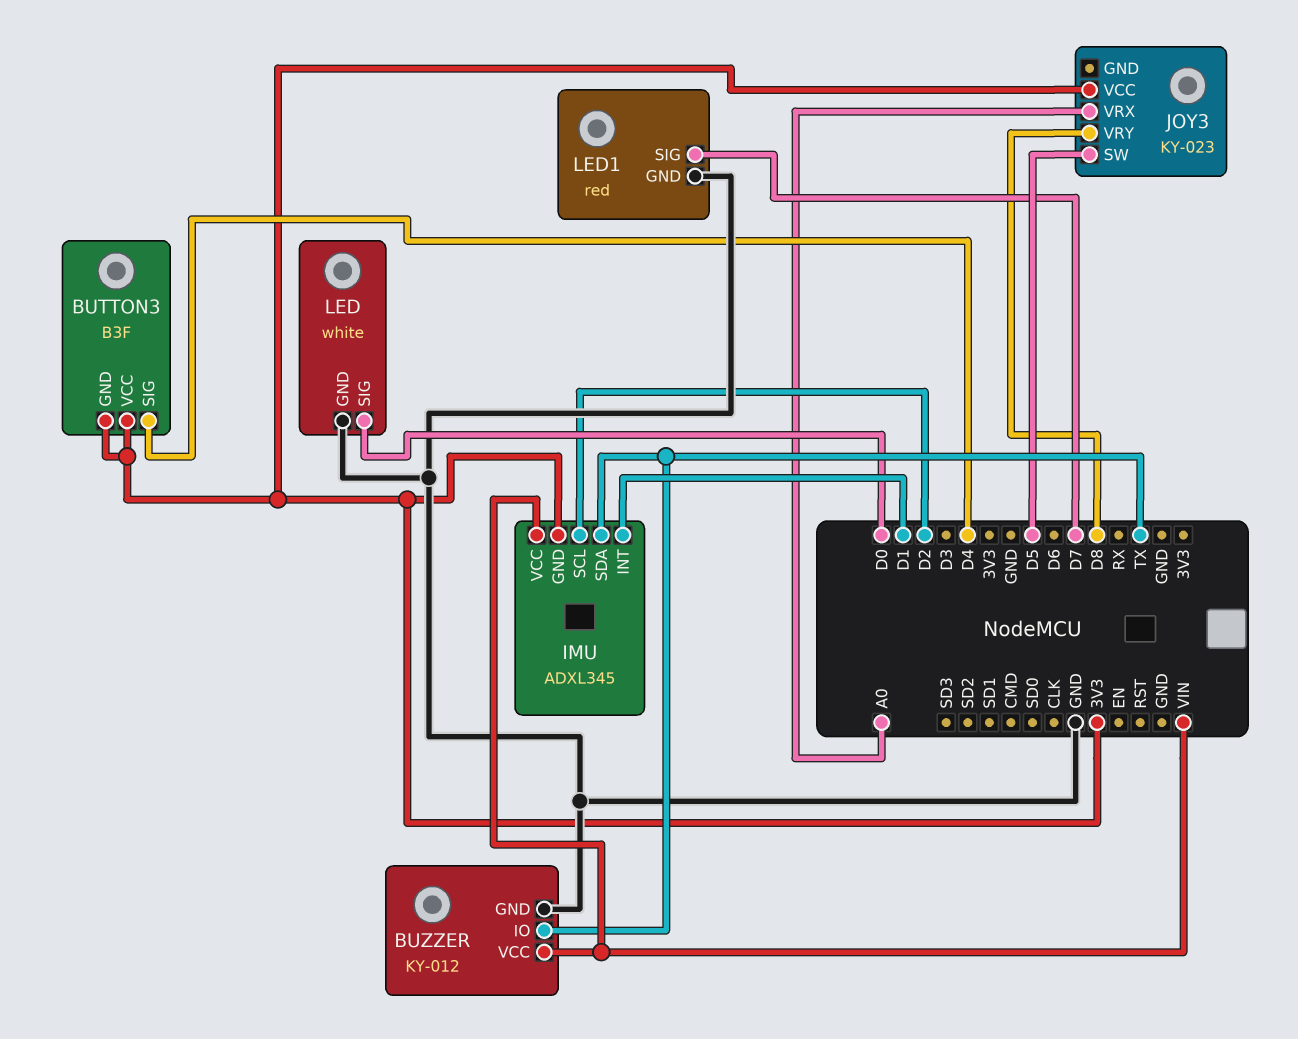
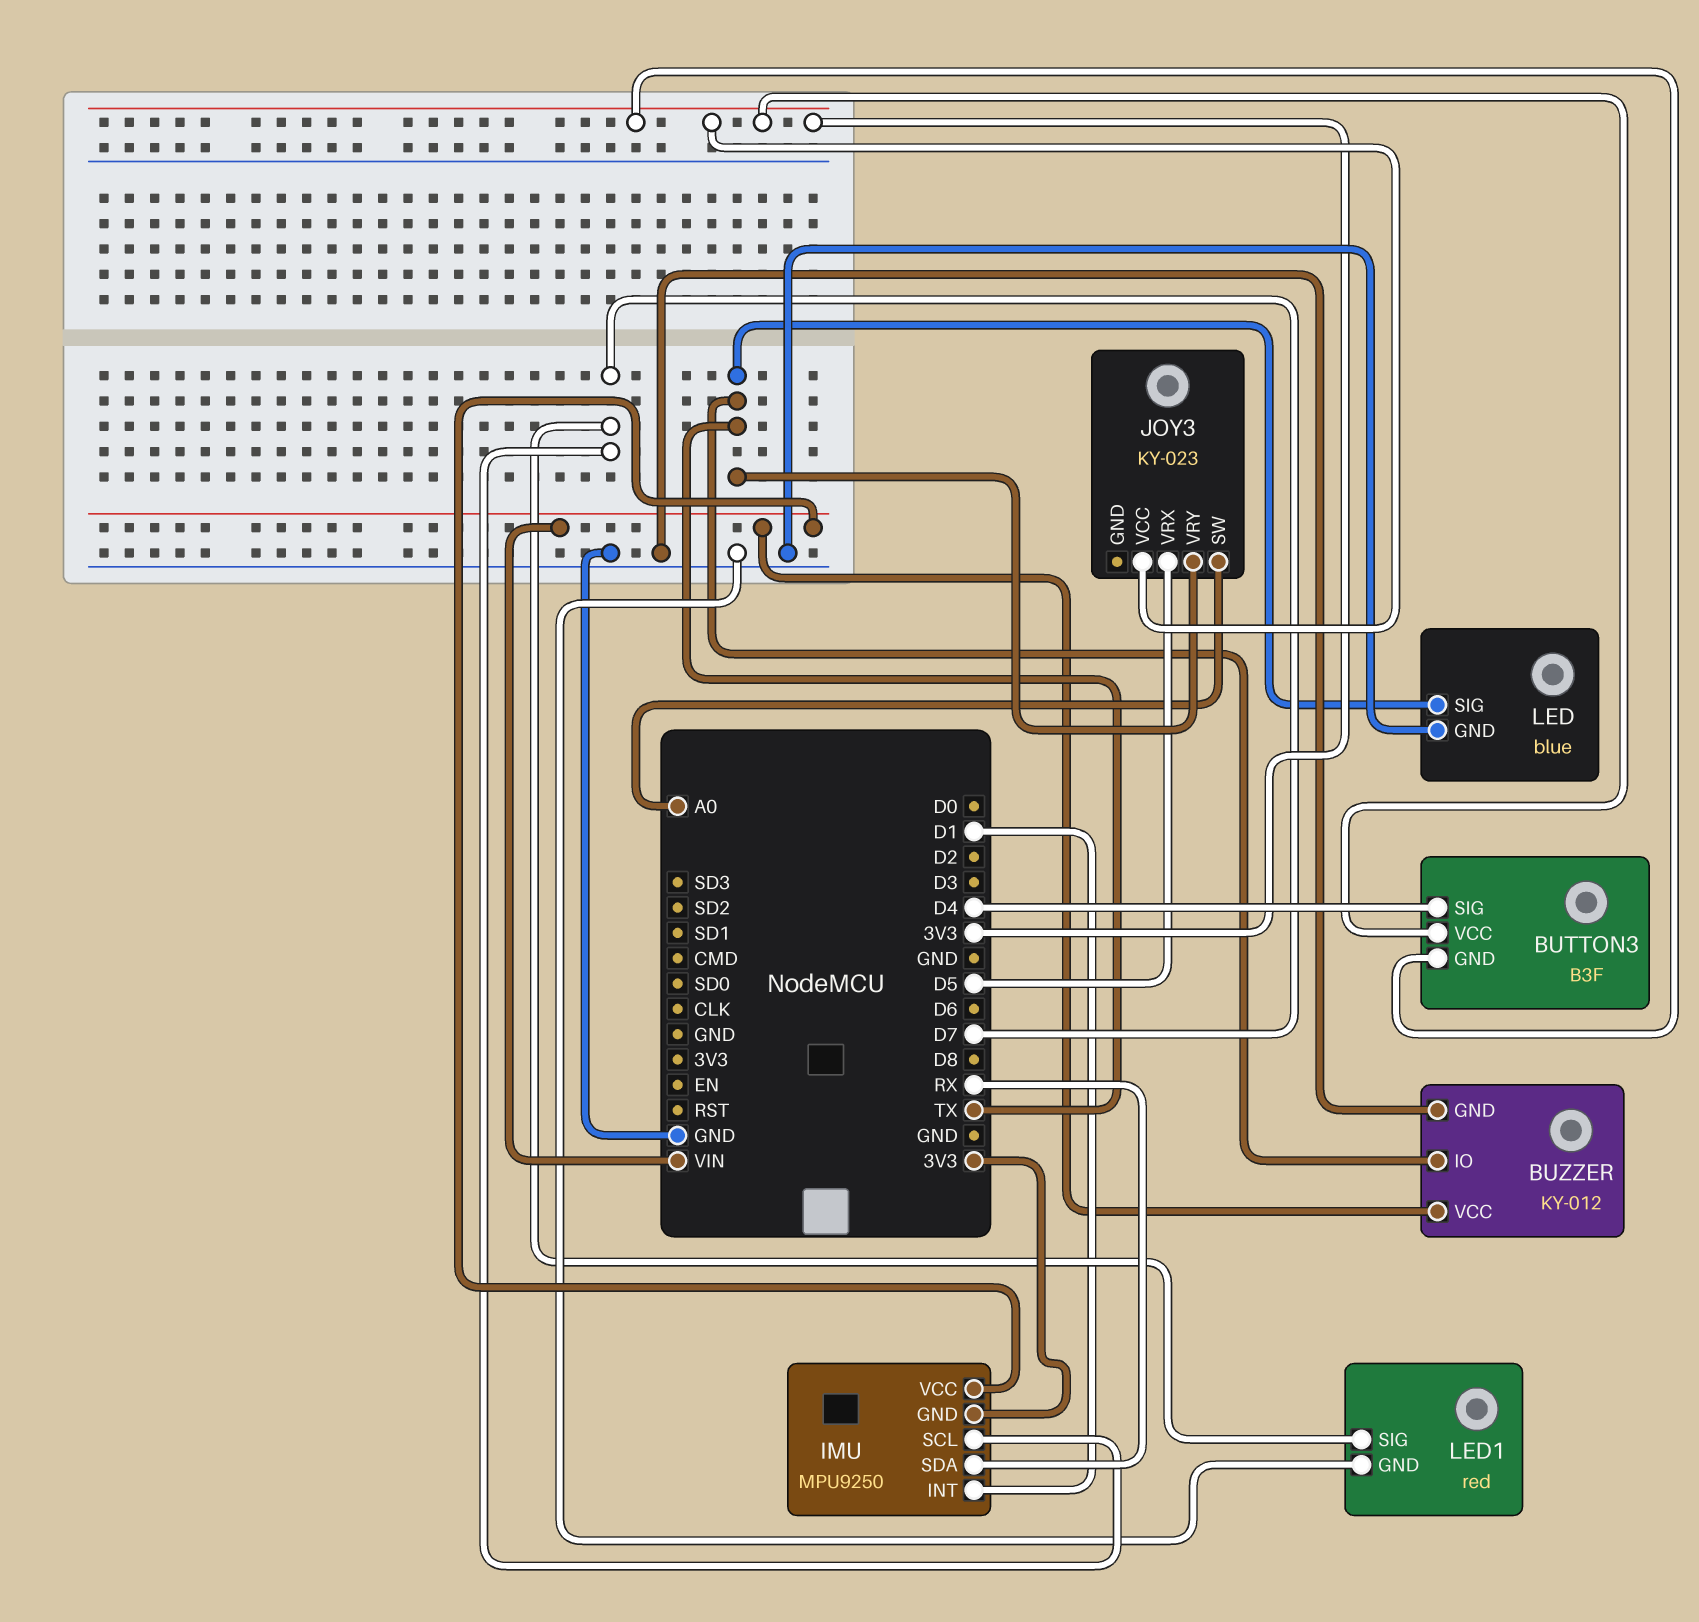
IMU: ADXL345 -> MPU9250
IMU pin SCL: D2 -> D7
IMU pin SDA: TX -> RX
JOY3 pin SW: D5 -> A0
JOY3 pin VRX: A0 -> D5
JOY3 pin VRY: D8 -> TX
LED: white -> blue
LED pin SIG: D0 -> TX

